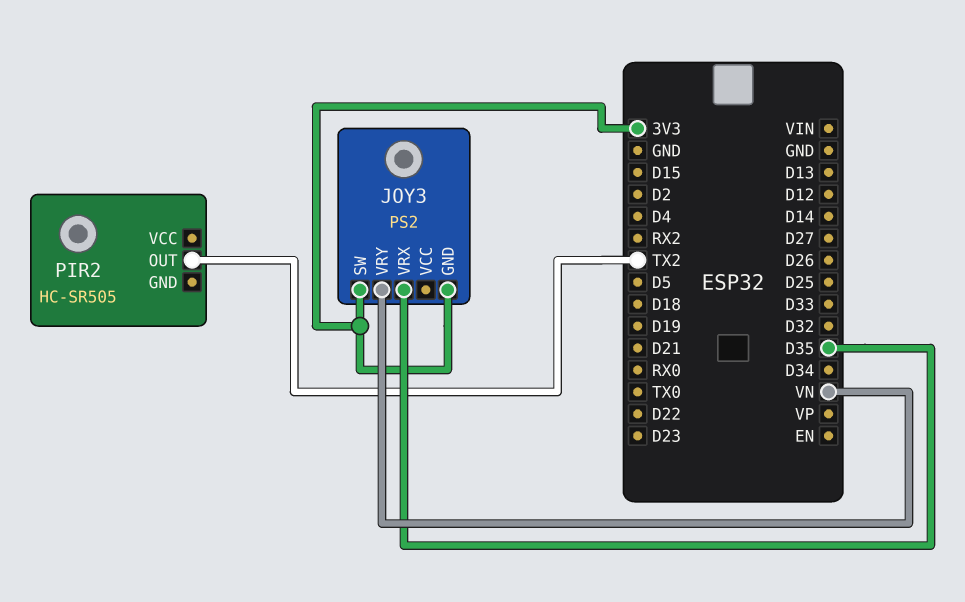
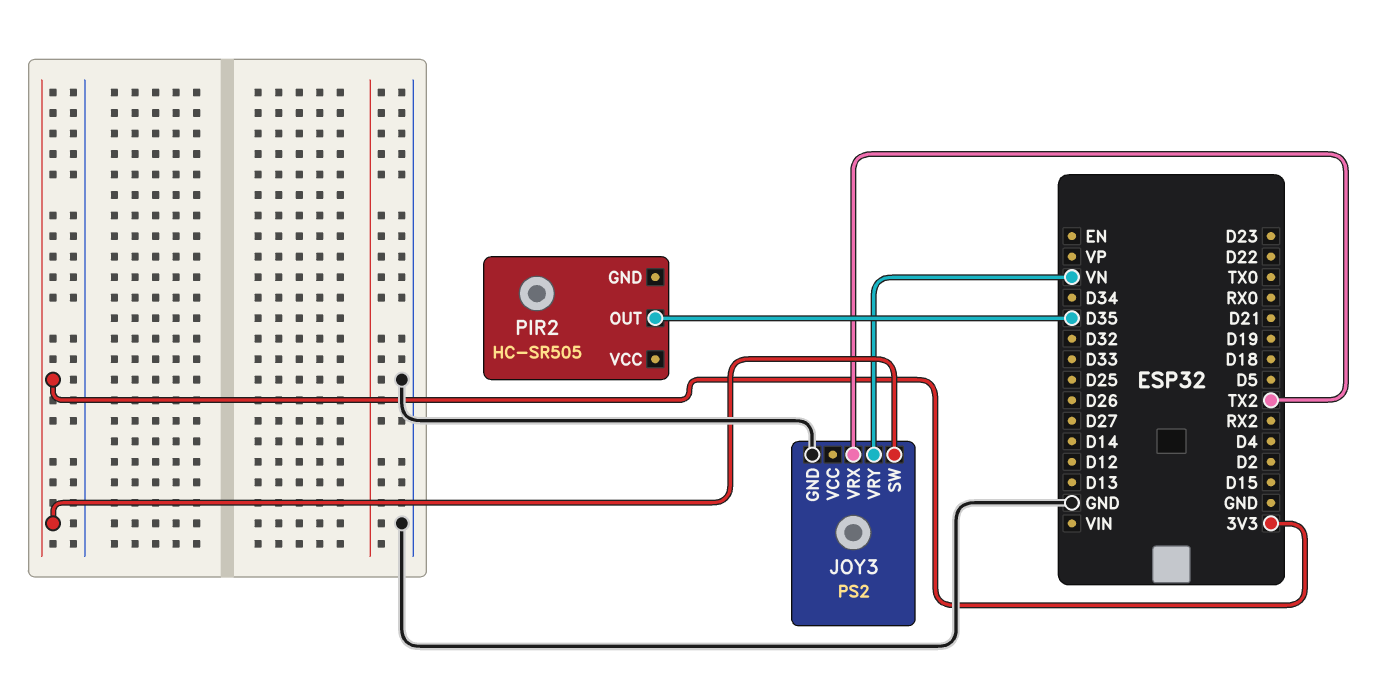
JOY3 pin GND: 3V3 -> GND
JOY3 pin VRX: D35 -> TX2
PIR2 pin OUT: TX2 -> D35

